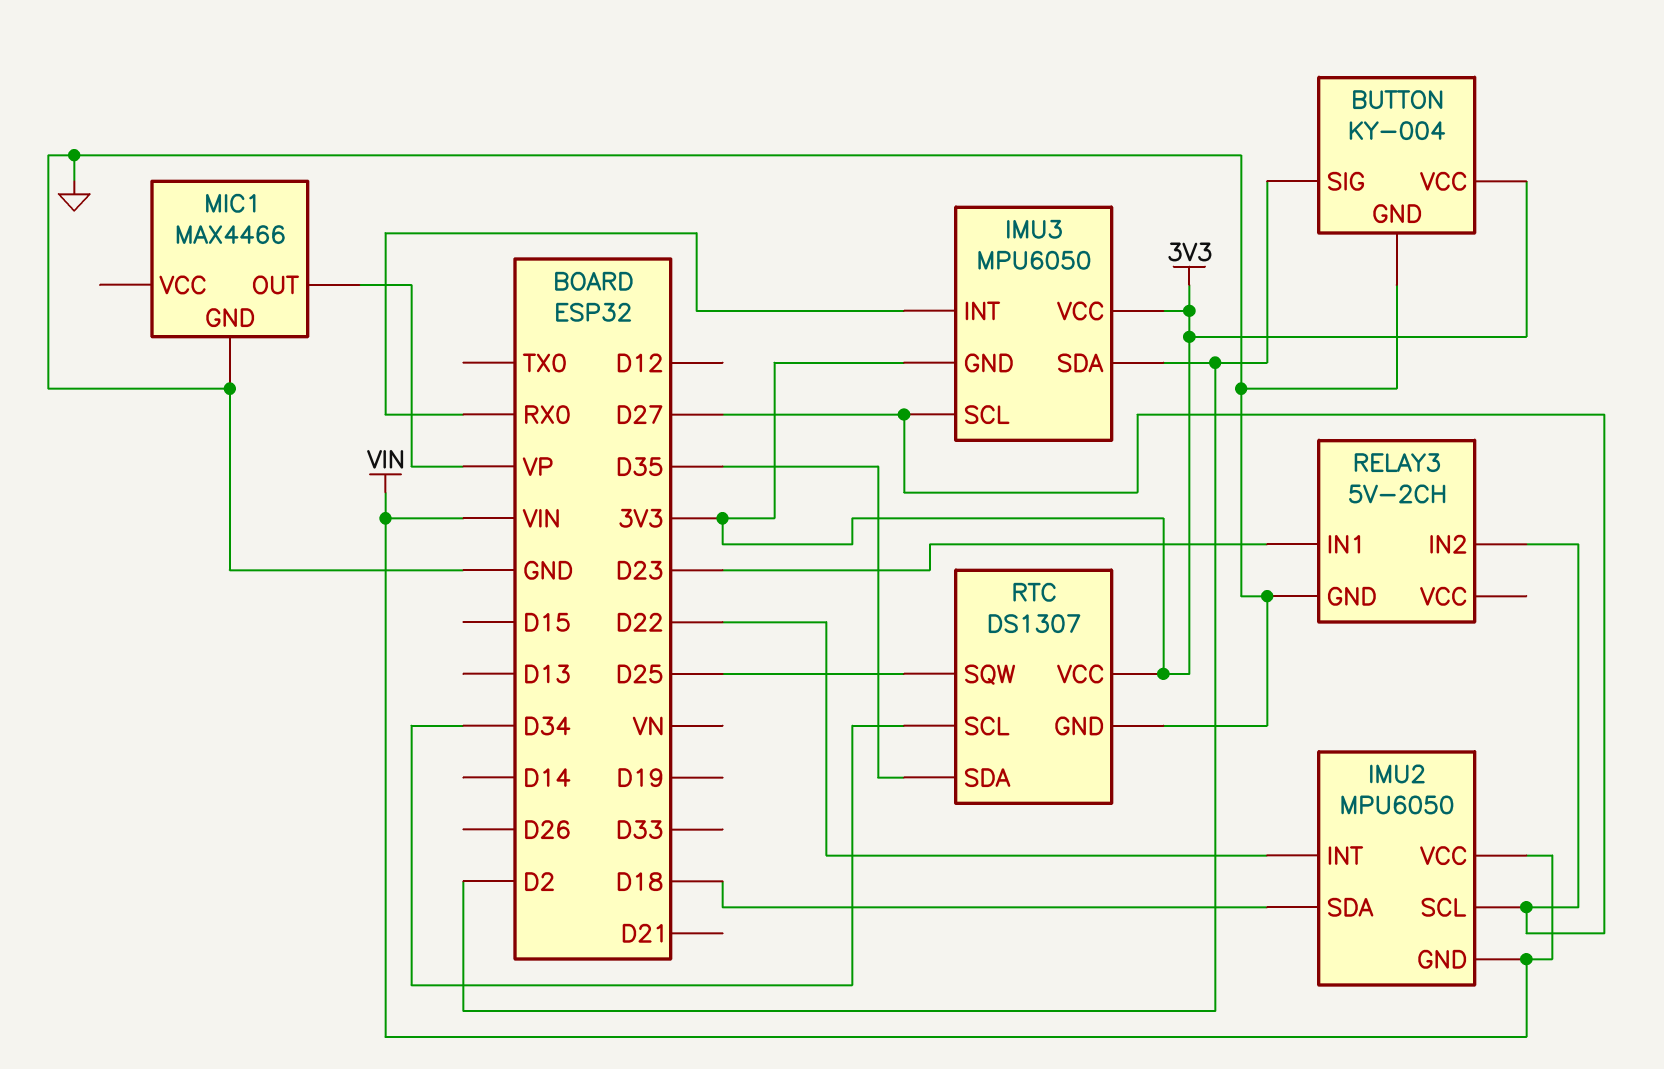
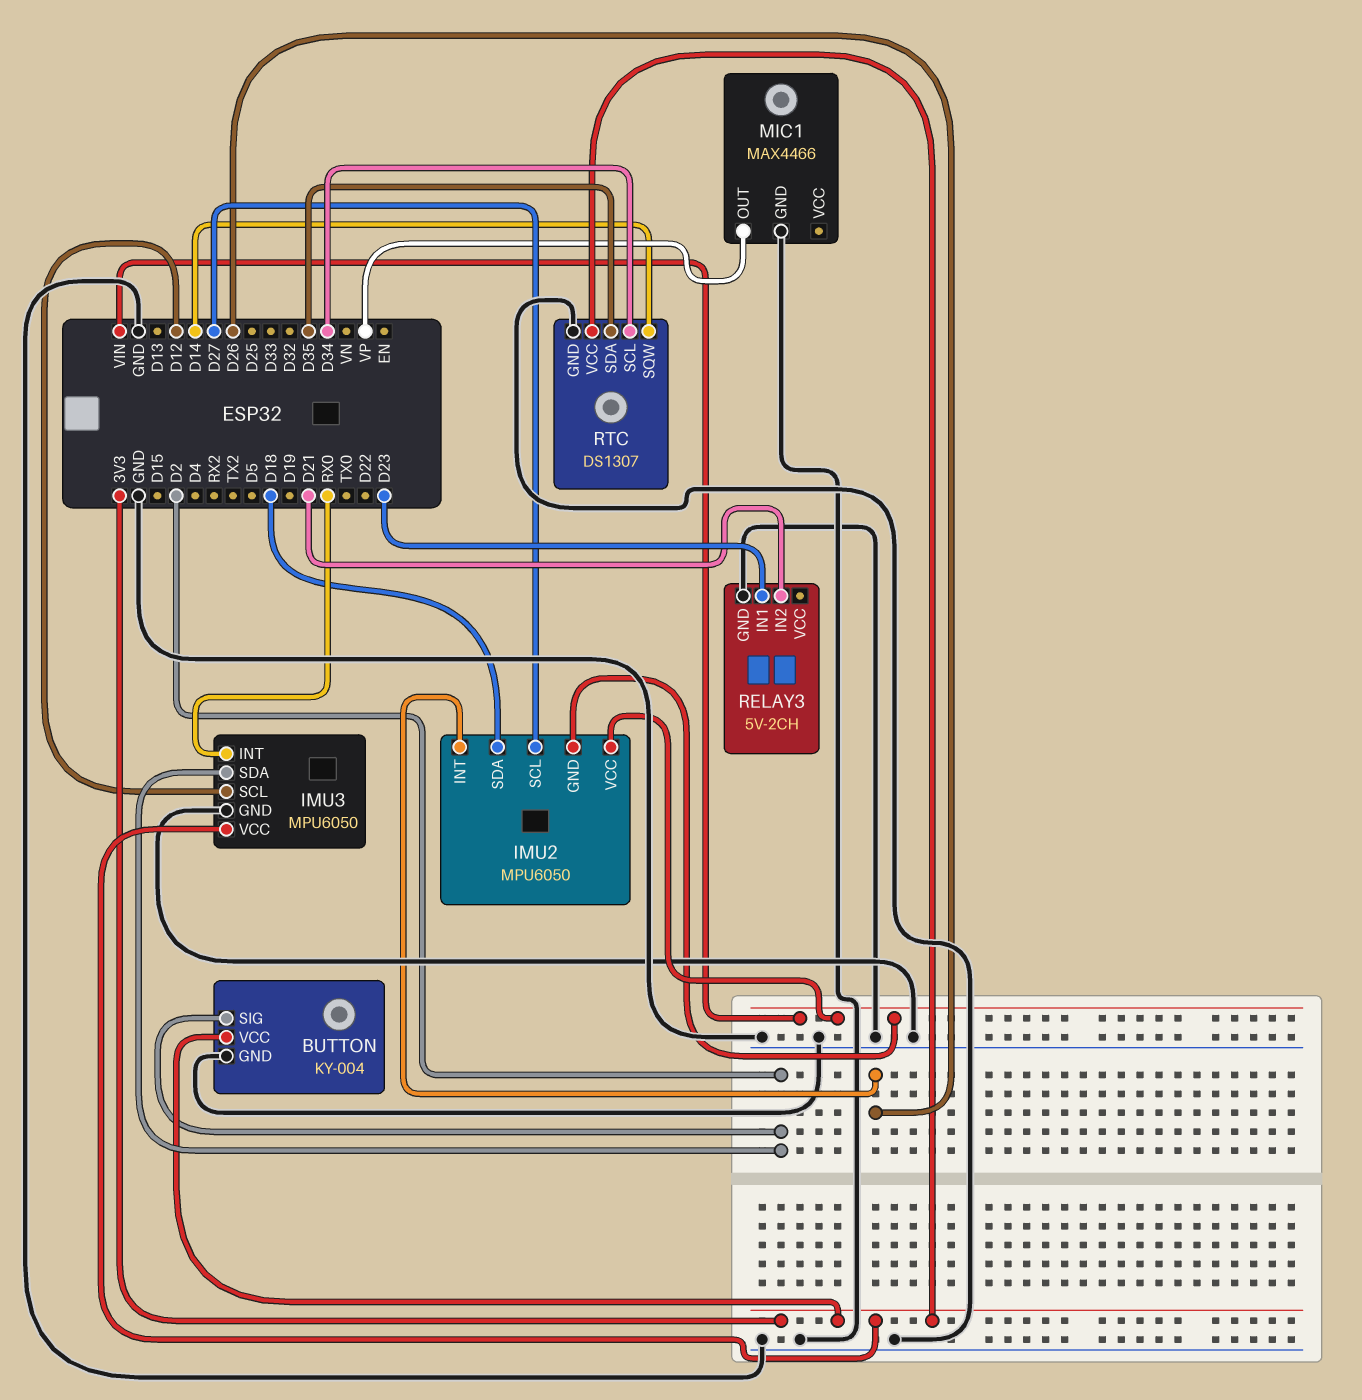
IMU2 pin INT: D22 -> D26
IMU3 pin GND: 3V3 -> GND
IMU3 pin SCL: D27 -> D12
RELAY3 pin IN2: D27 -> D21
RTC pin SQW: D25 -> D14

